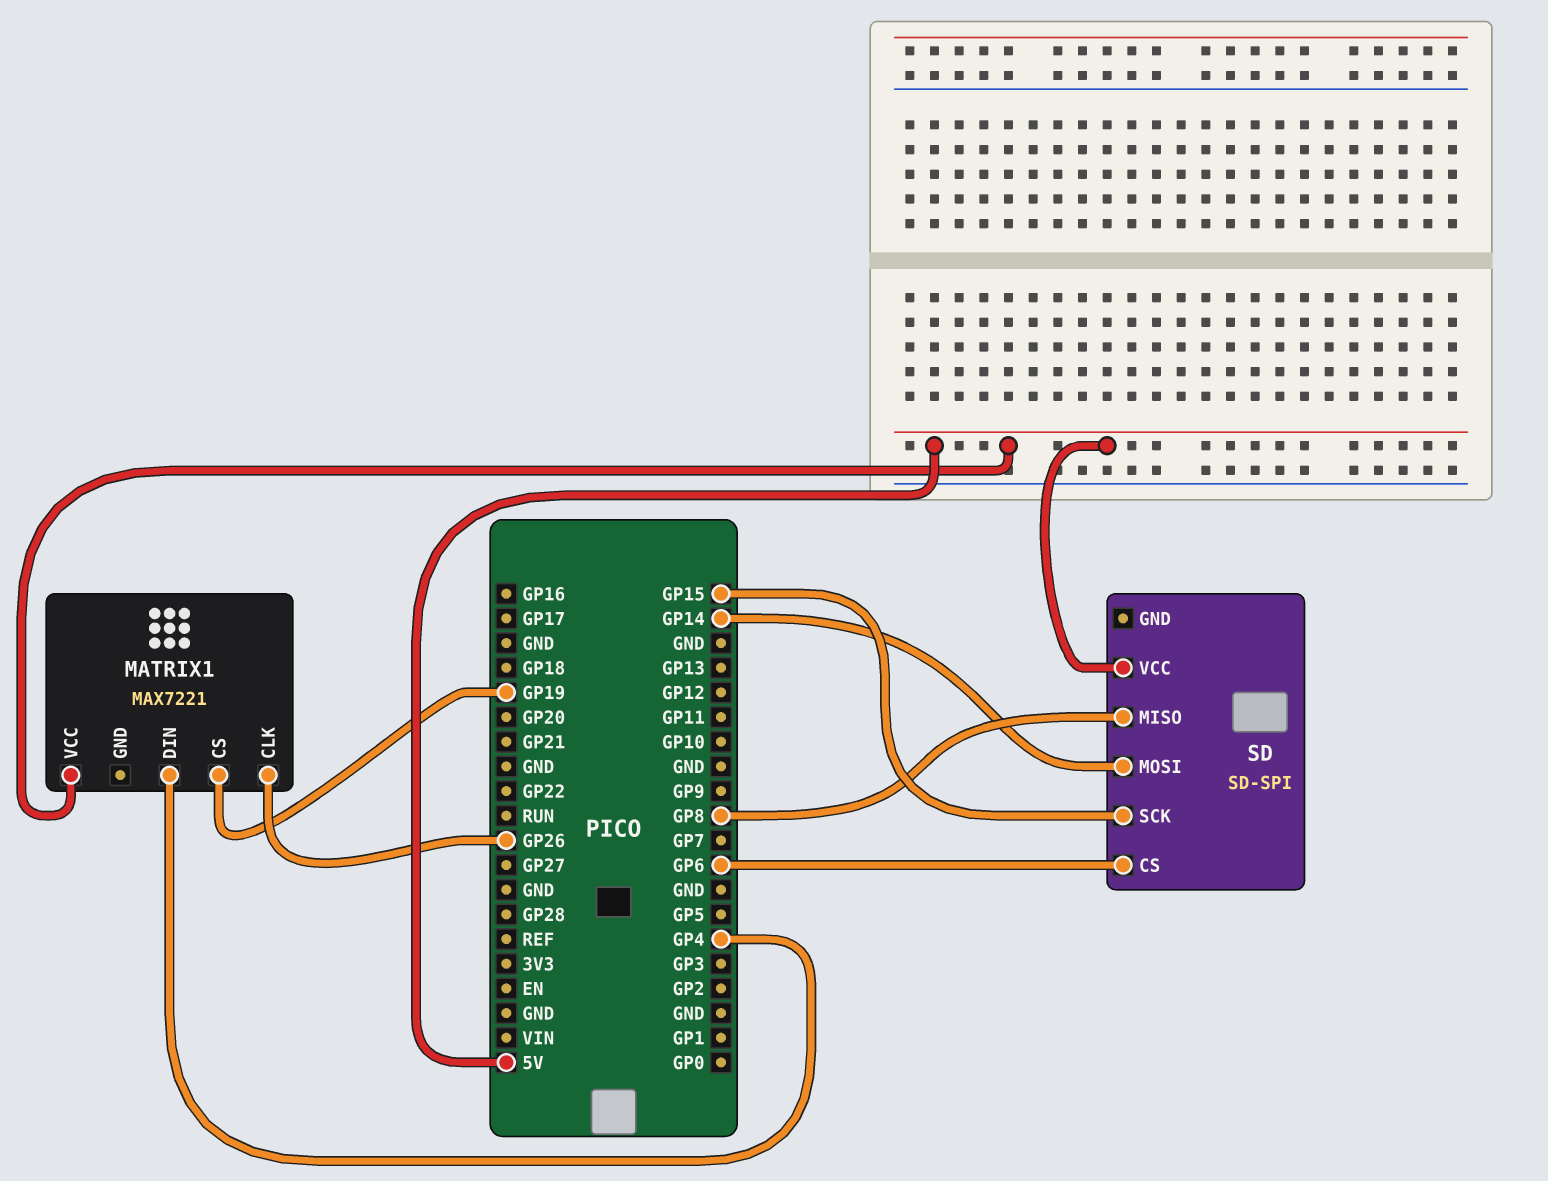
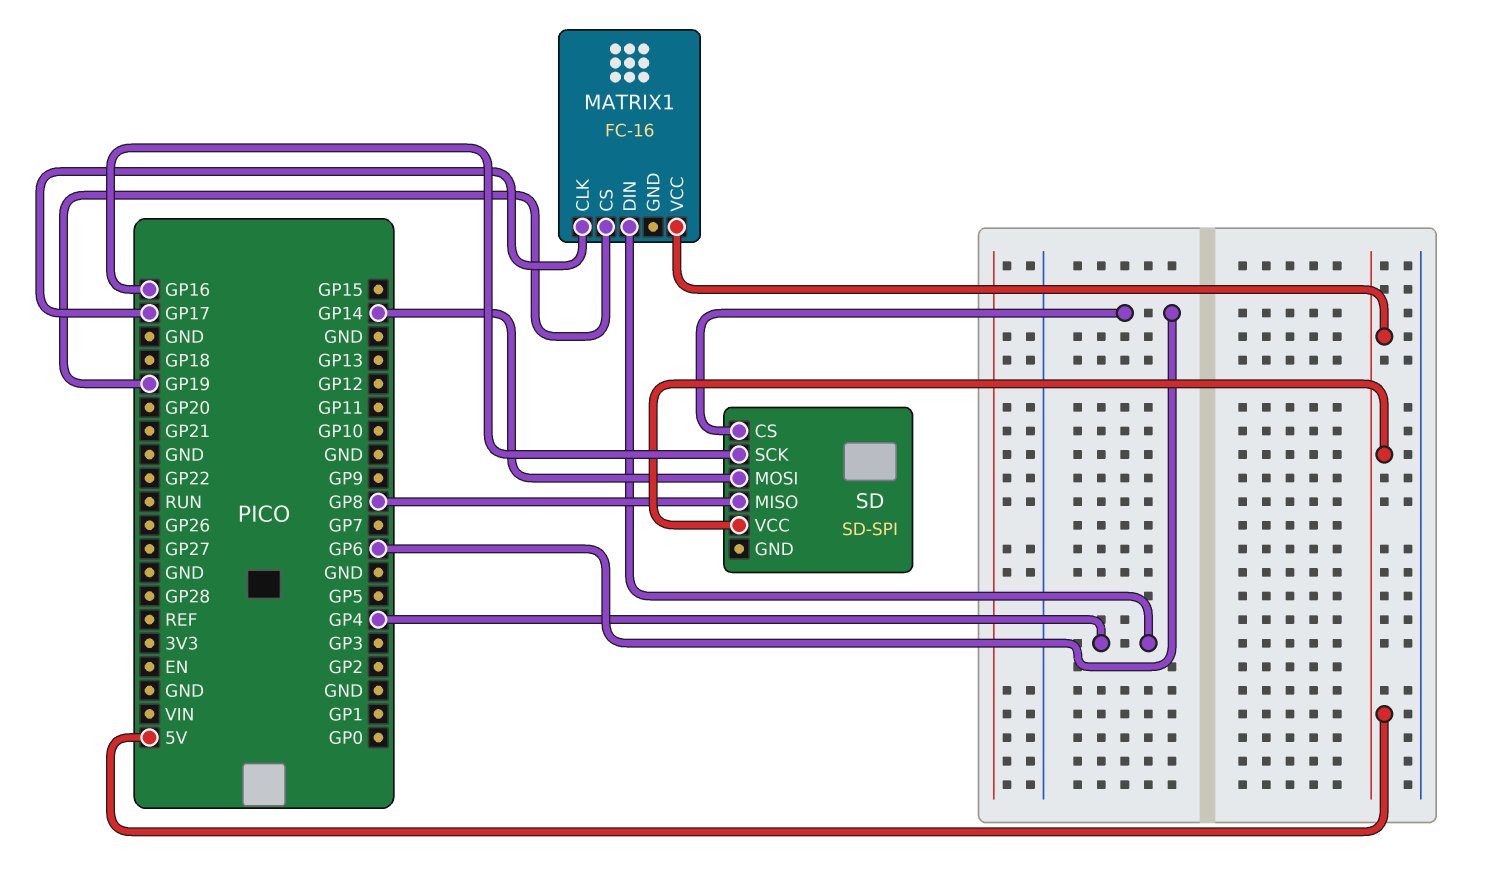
MATRIX1: MAX7221 -> FC-16
MATRIX1 pin CLK: GP26 -> GP17
SD pin SCK: GP15 -> GP16

